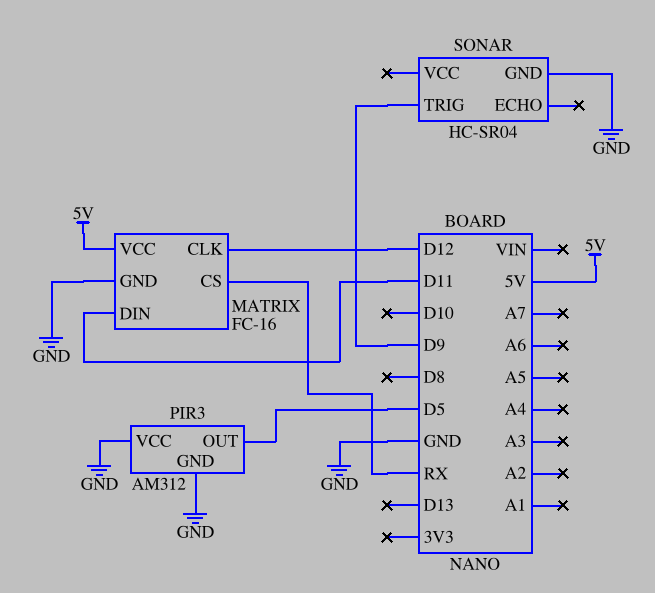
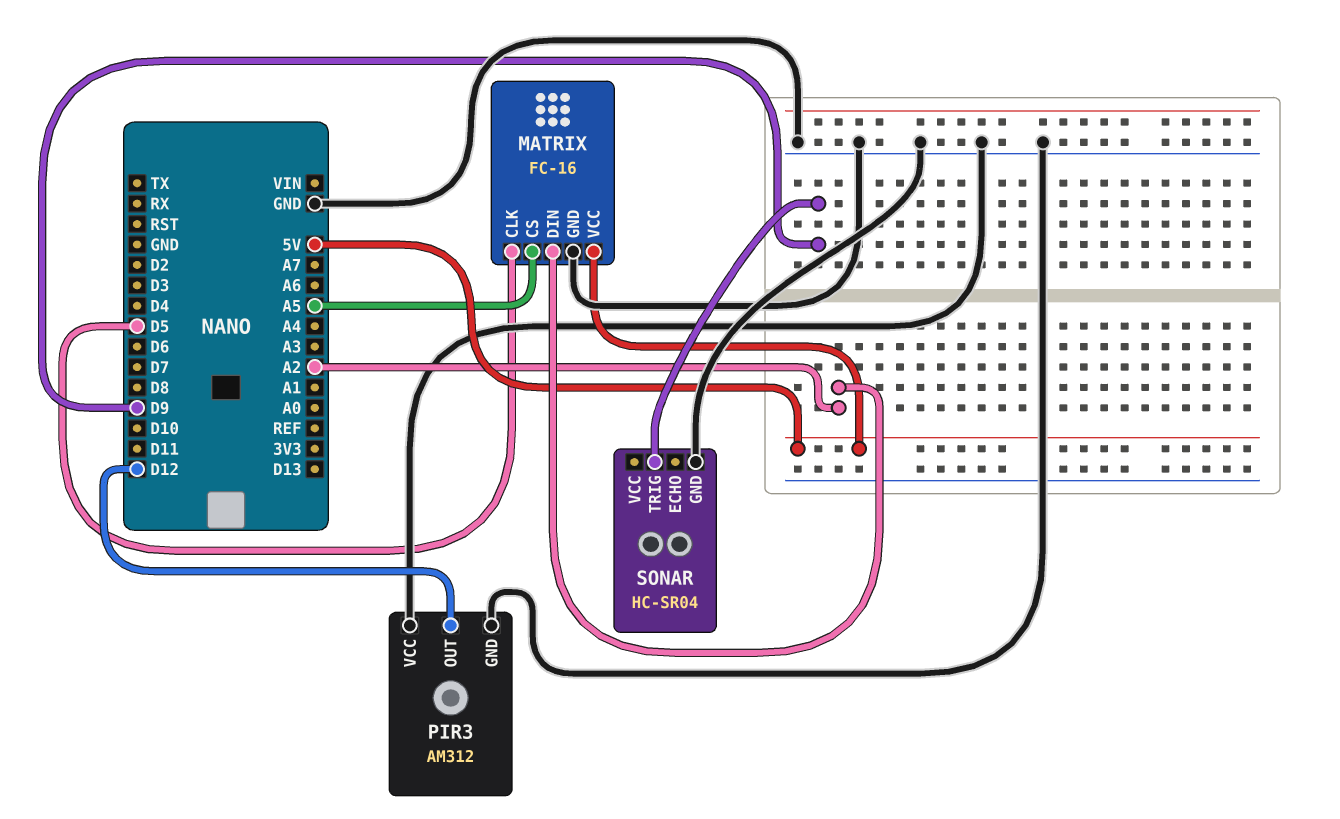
MATRIX pin CLK: D12 -> D5
MATRIX pin CS: RX -> A5
MATRIX pin DIN: D11 -> A2
PIR3 pin OUT: D5 -> D12

